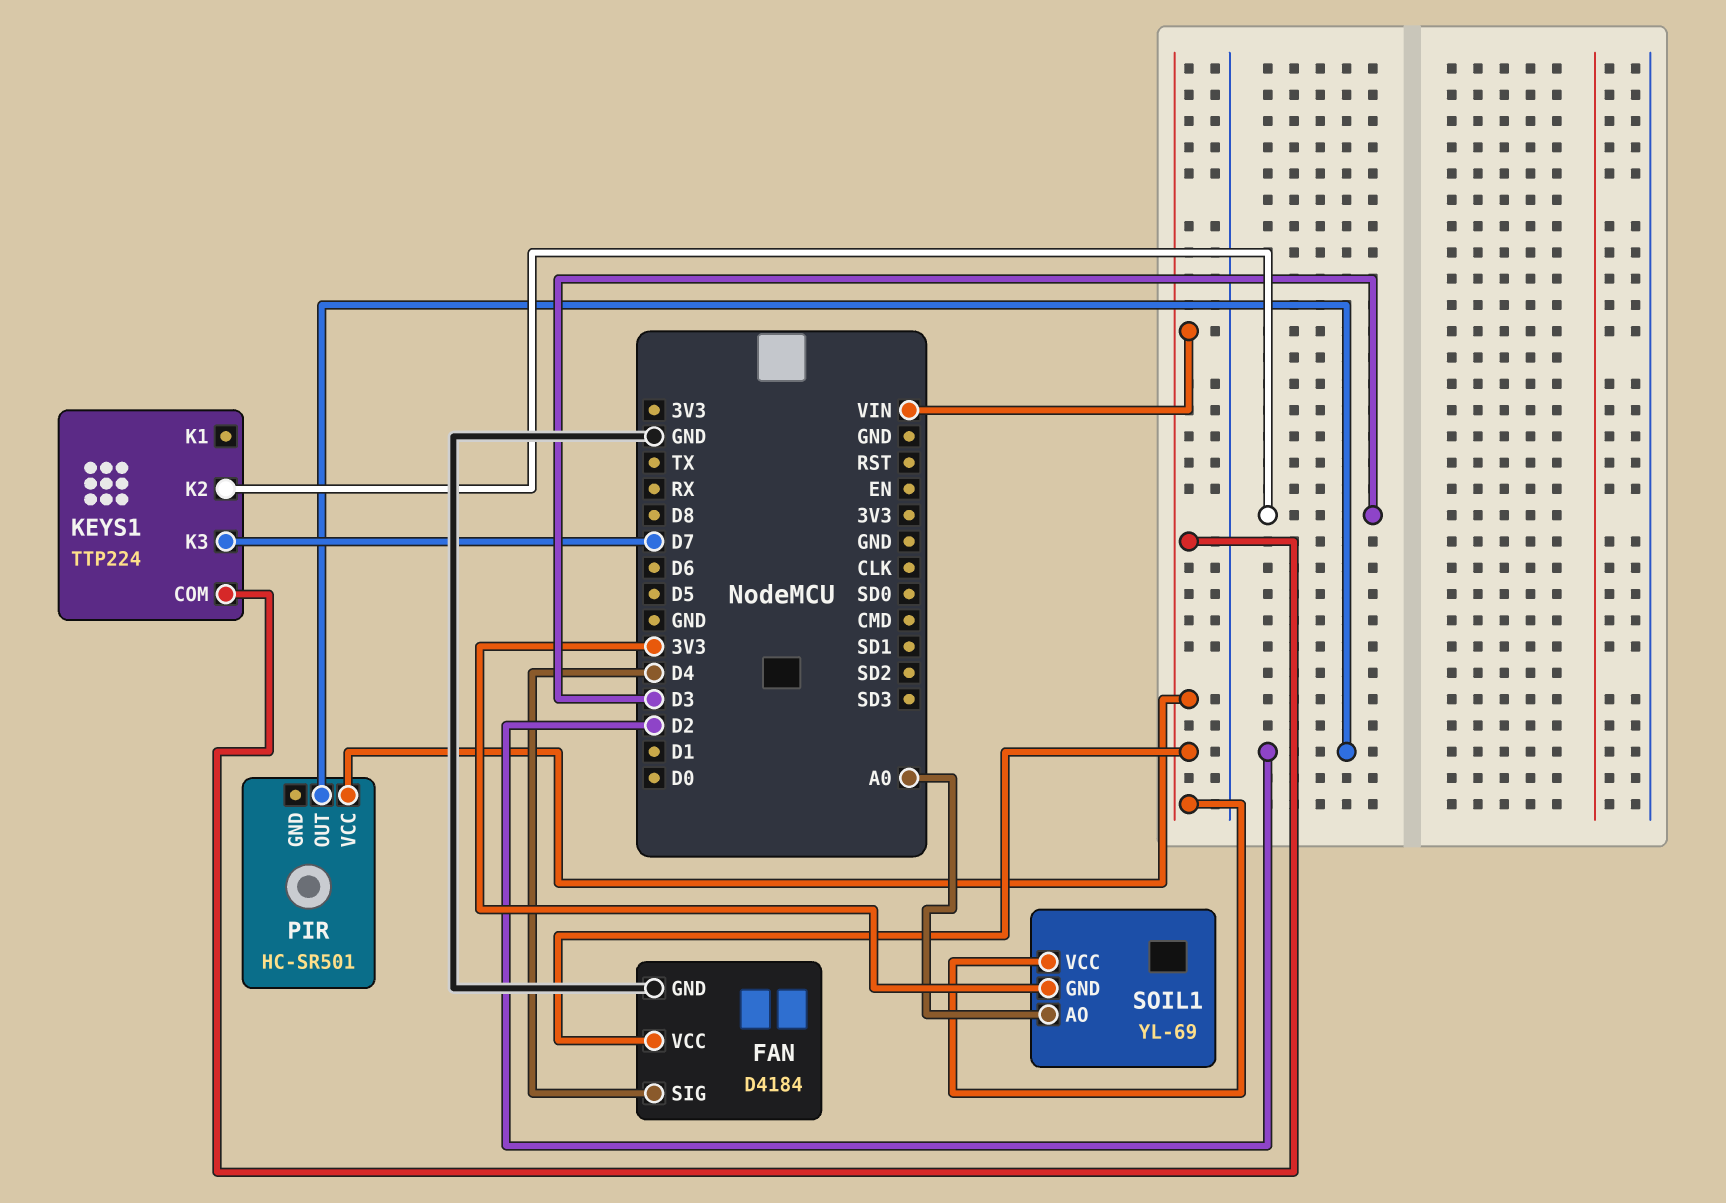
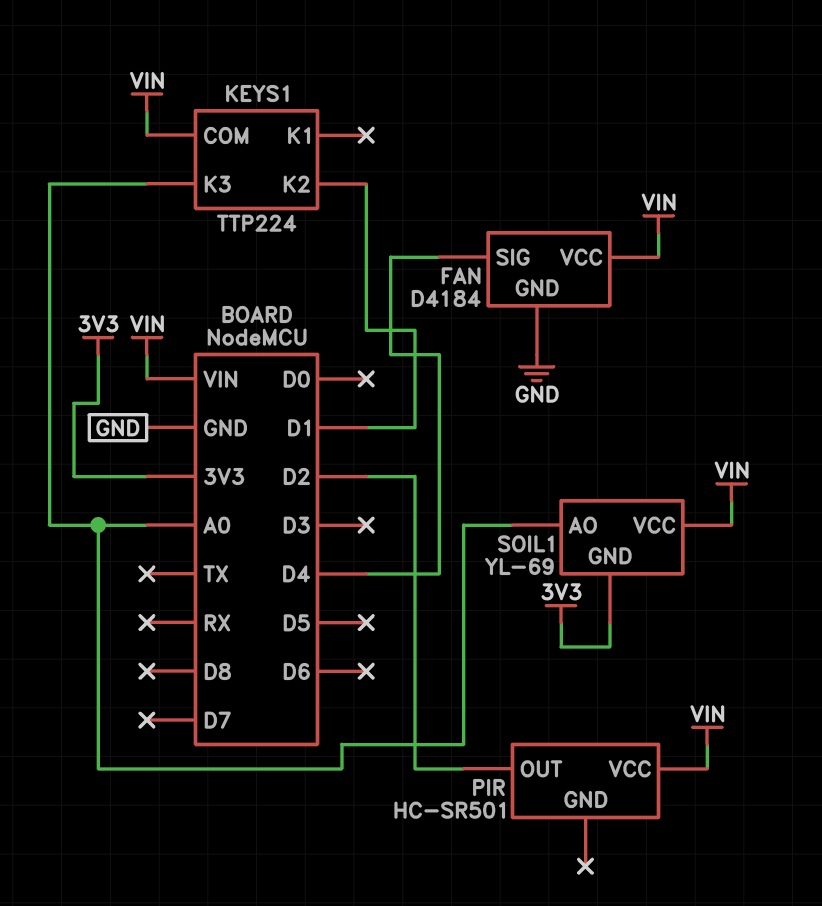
KEYS1 pin K2: D3 -> D1
KEYS1 pin K3: D7 -> A0

